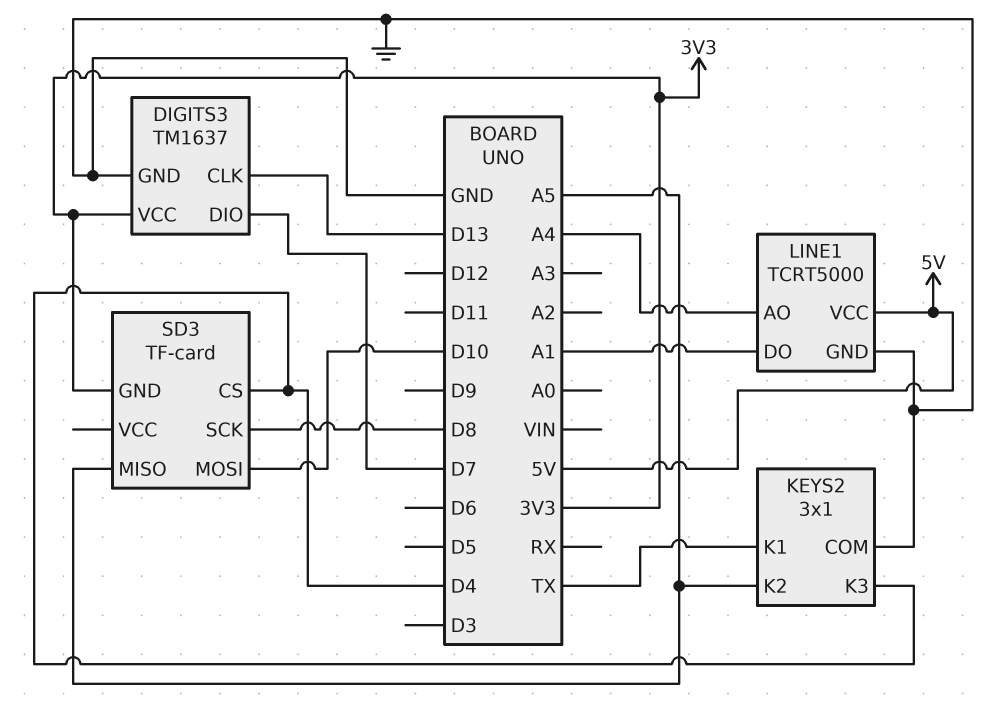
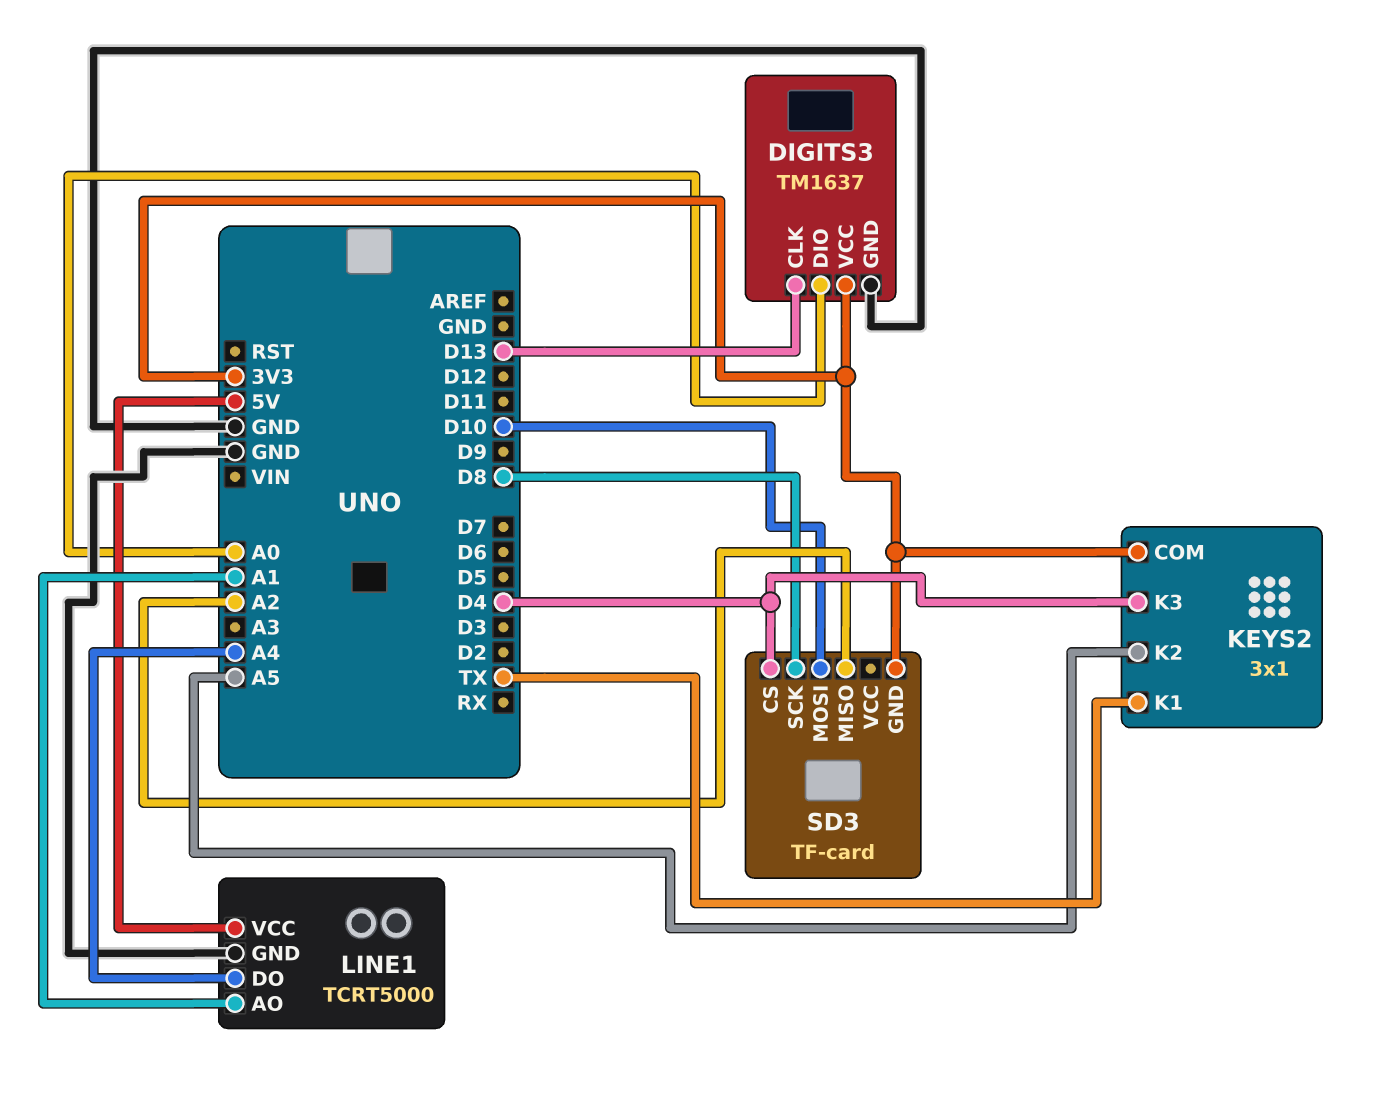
DIGITS3 pin DIO: D7 -> A0
KEYS2 pin COM: GND -> 3V3
LINE1 pin AO: A4 -> A1
LINE1 pin DO: A1 -> A4
SD3 pin MISO: A5 -> A2

